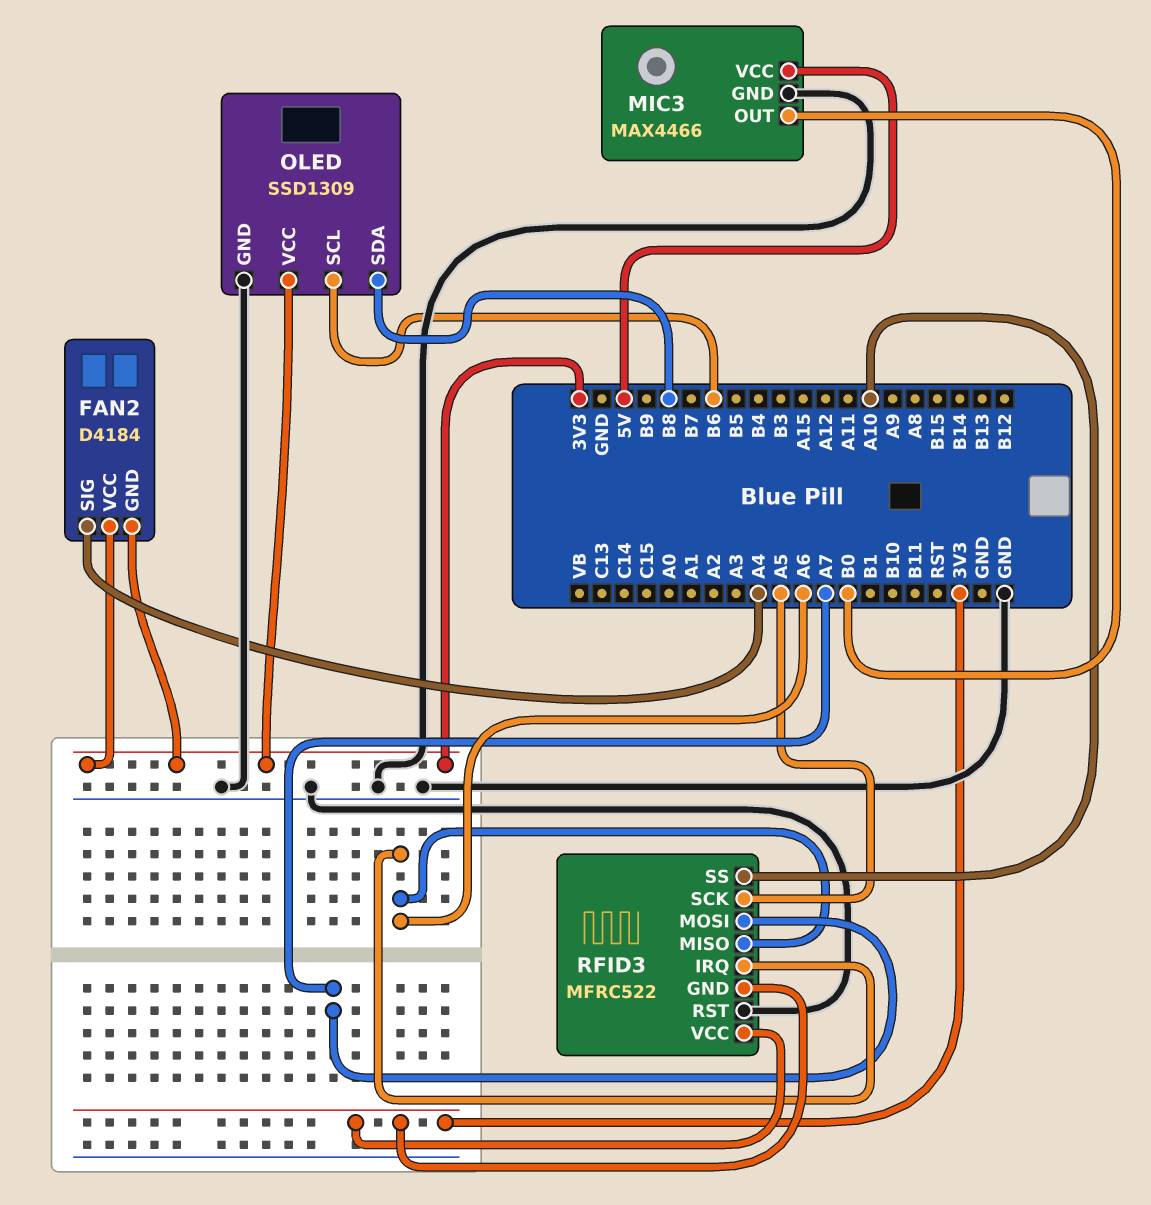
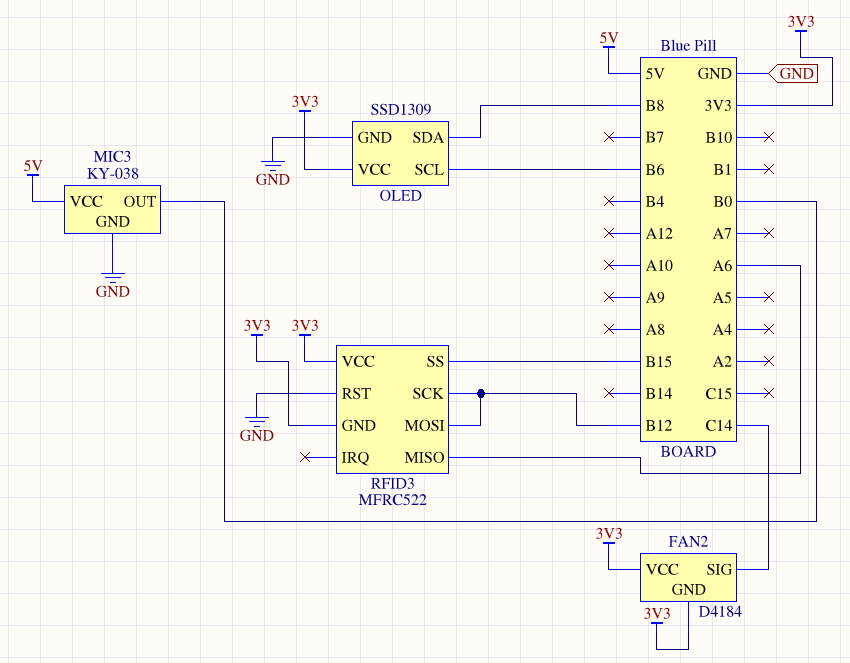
FAN2 pin SIG: A4 -> C14
MIC3: MAX4466 -> KY-038
RFID3 pin IRQ: A6 -> none
RFID3 pin MOSI: A7 -> B12
RFID3 pin SCK: A5 -> B12
RFID3 pin SS: A10 -> B15

